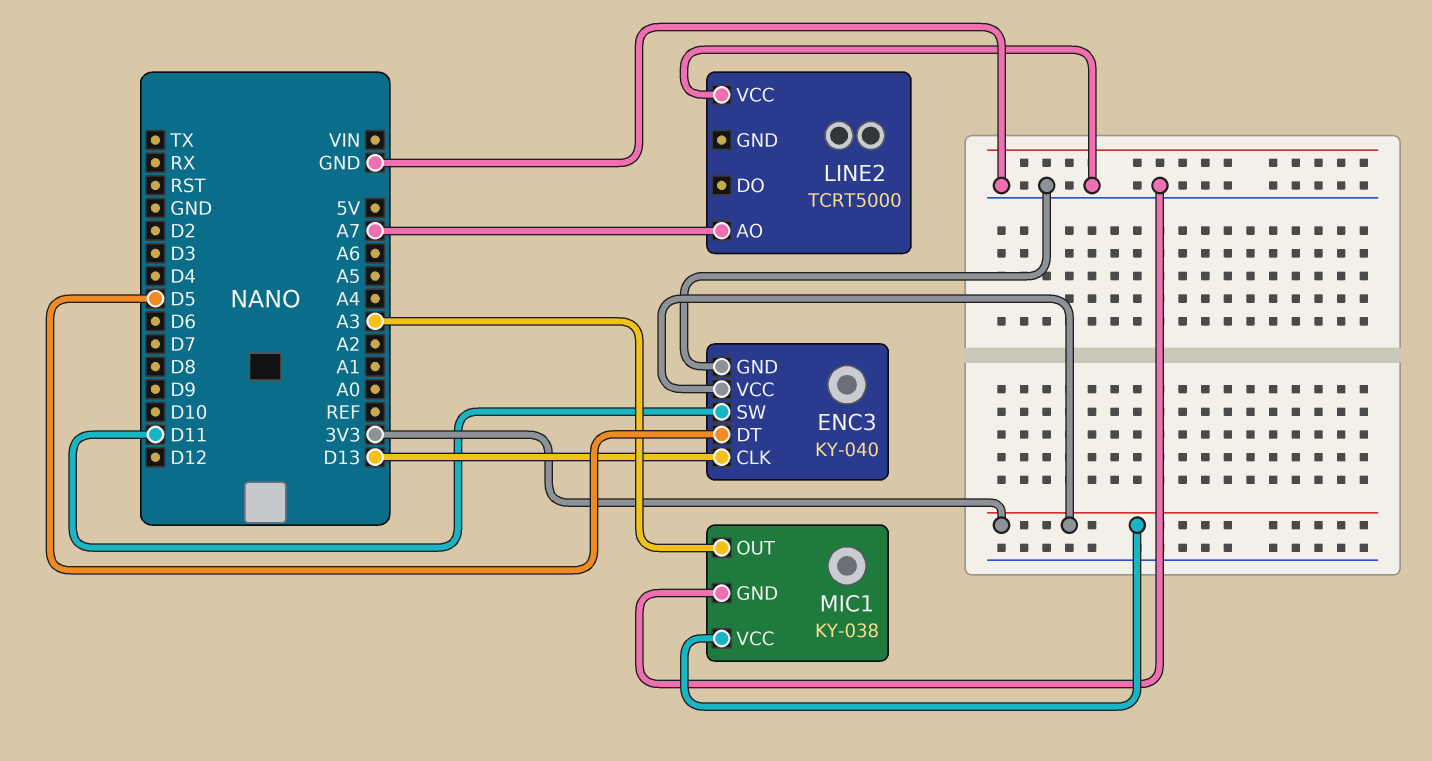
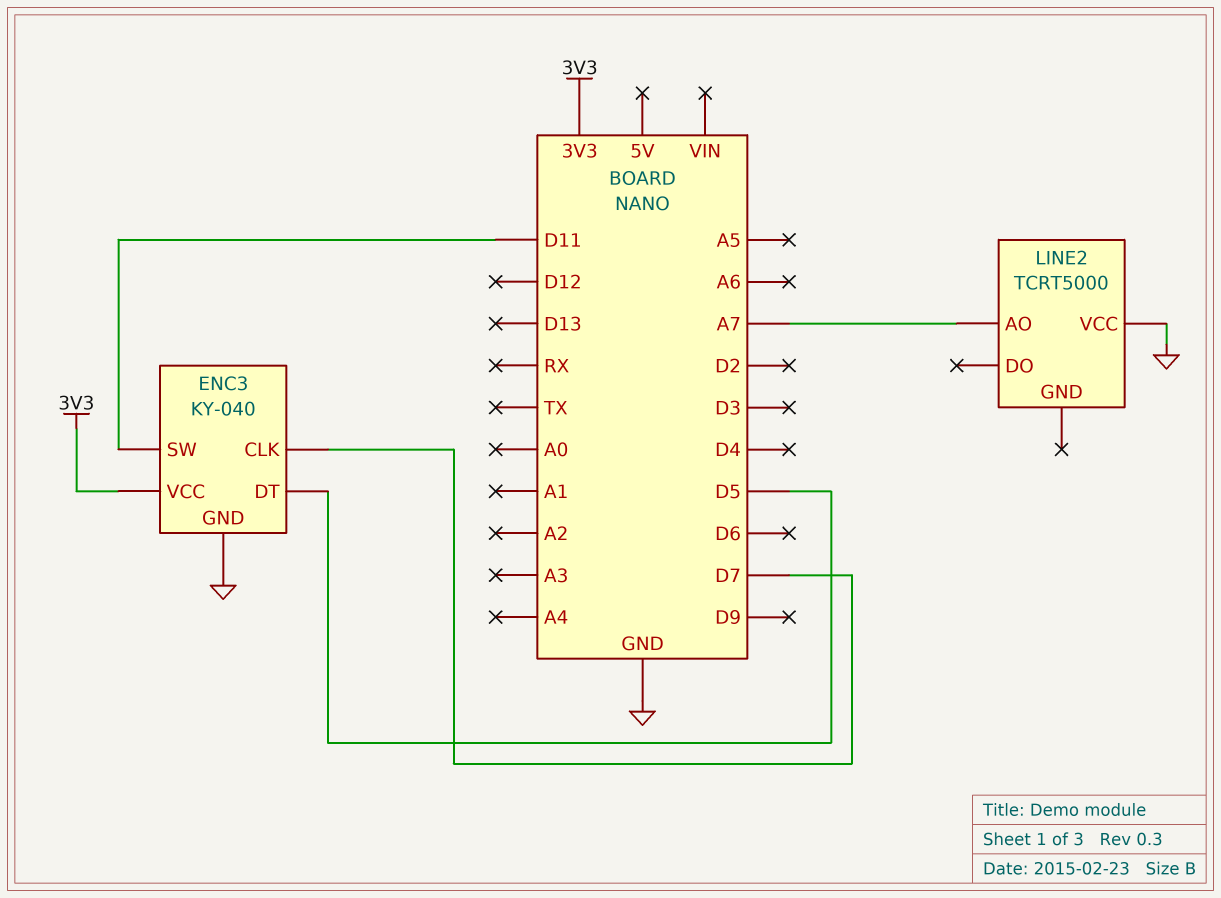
ENC3 pin CLK: D13 -> D7
MIC1: KY-038 -> none
MIC1 pin GND: GND -> none
MIC1 pin OUT: A3 -> none
MIC1 pin VCC: 3V3 -> none

